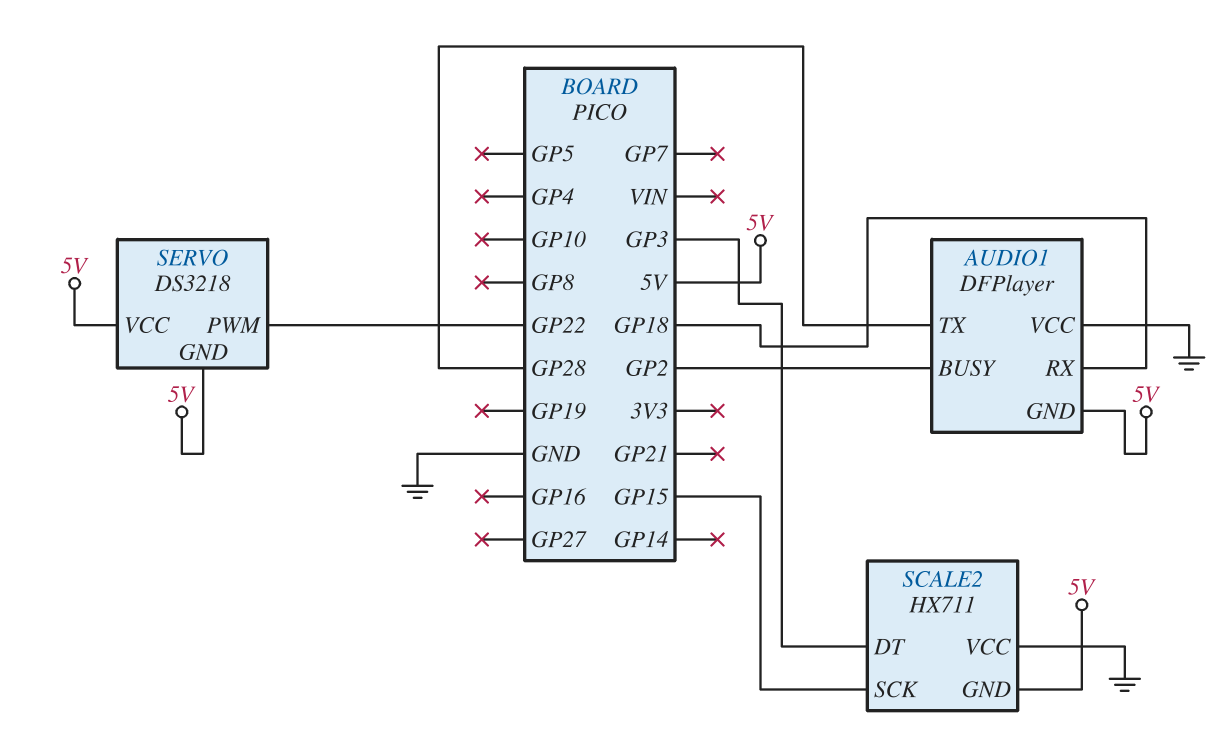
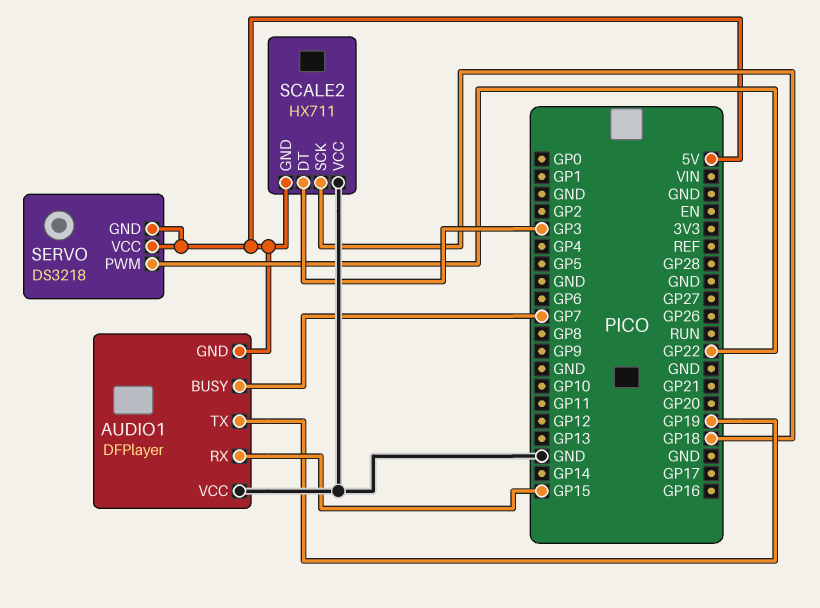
AUDIO1 pin BUSY: GP2 -> GP7
AUDIO1 pin RX: GP18 -> GP15
AUDIO1 pin TX: GP28 -> GP19
SCALE2 pin SCK: GP15 -> GP18

